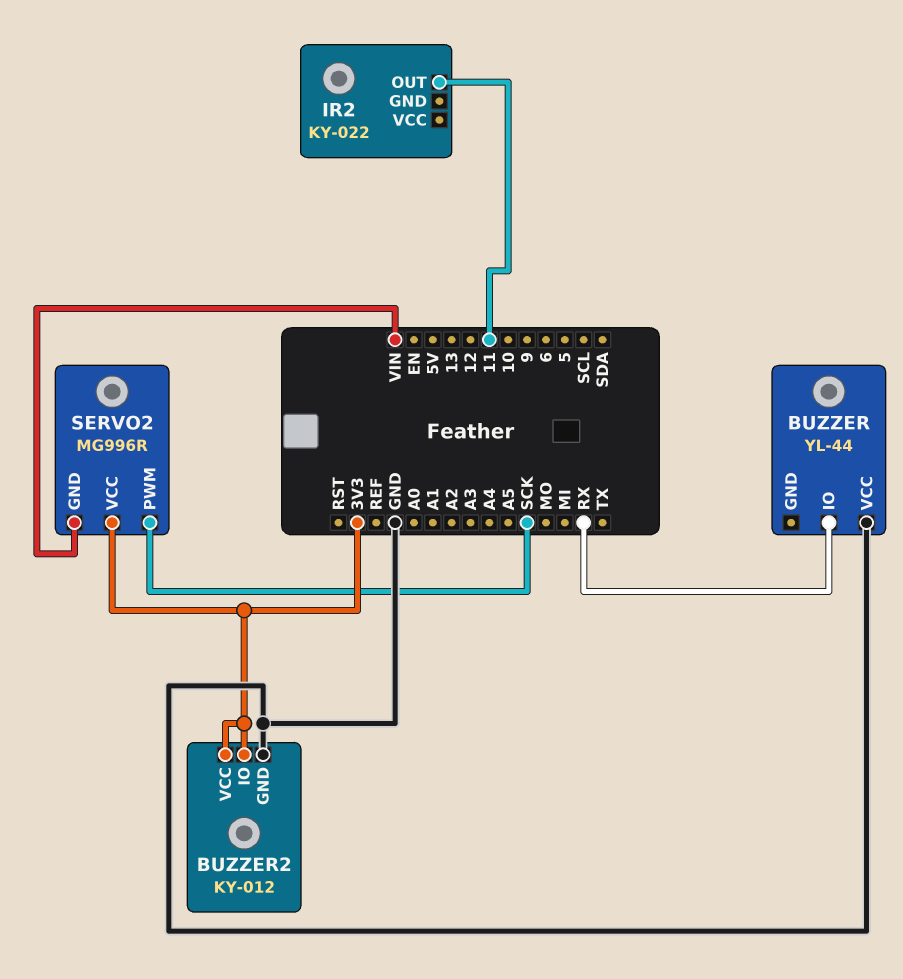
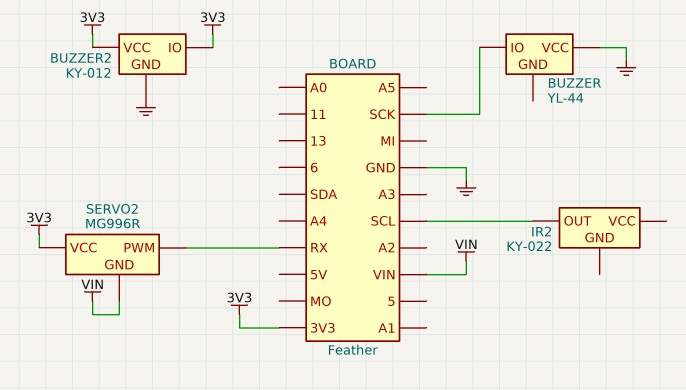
BUZZER pin IO: RX -> SCK
IR2 pin OUT: 11 -> SCL
SERVO2 pin PWM: SCK -> RX

